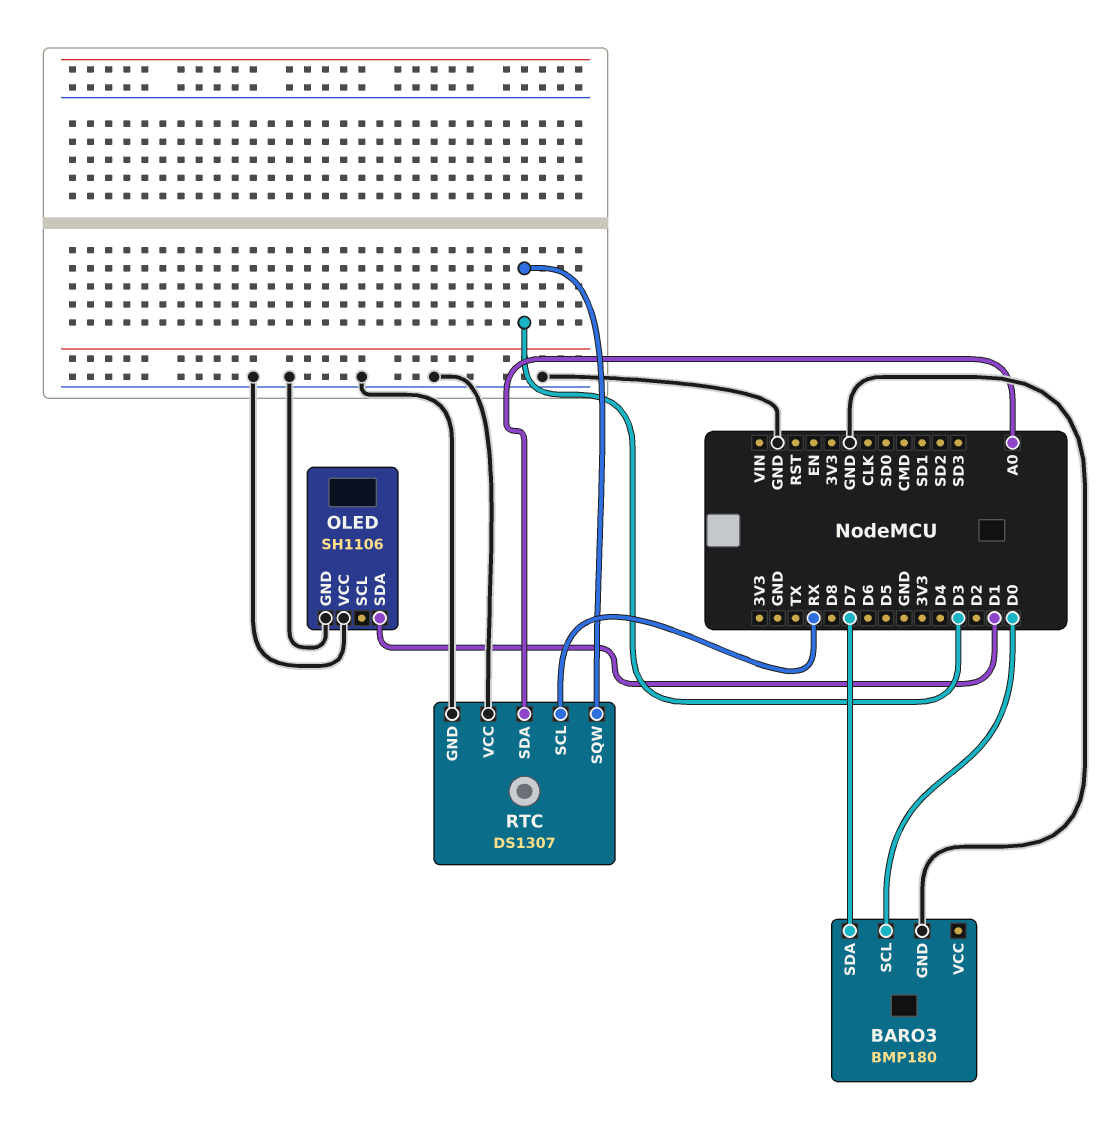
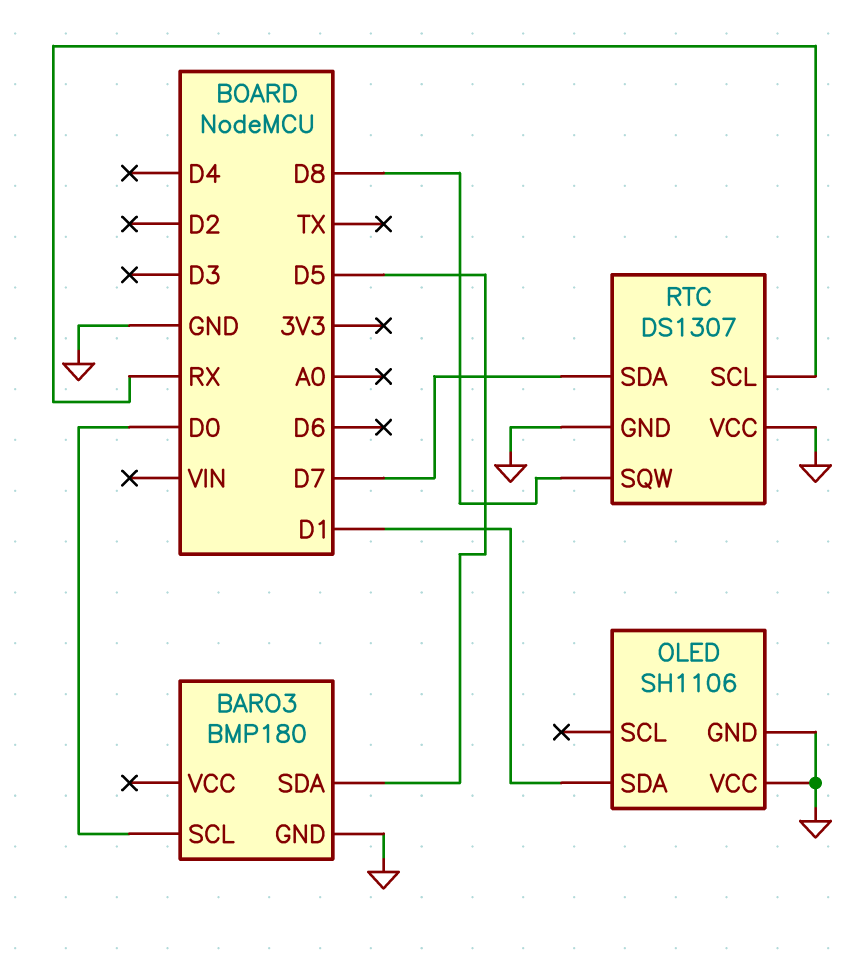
BARO3 pin SDA: D7 -> D5
RTC pin SDA: A0 -> D7
RTC pin SQW: D3 -> D8

